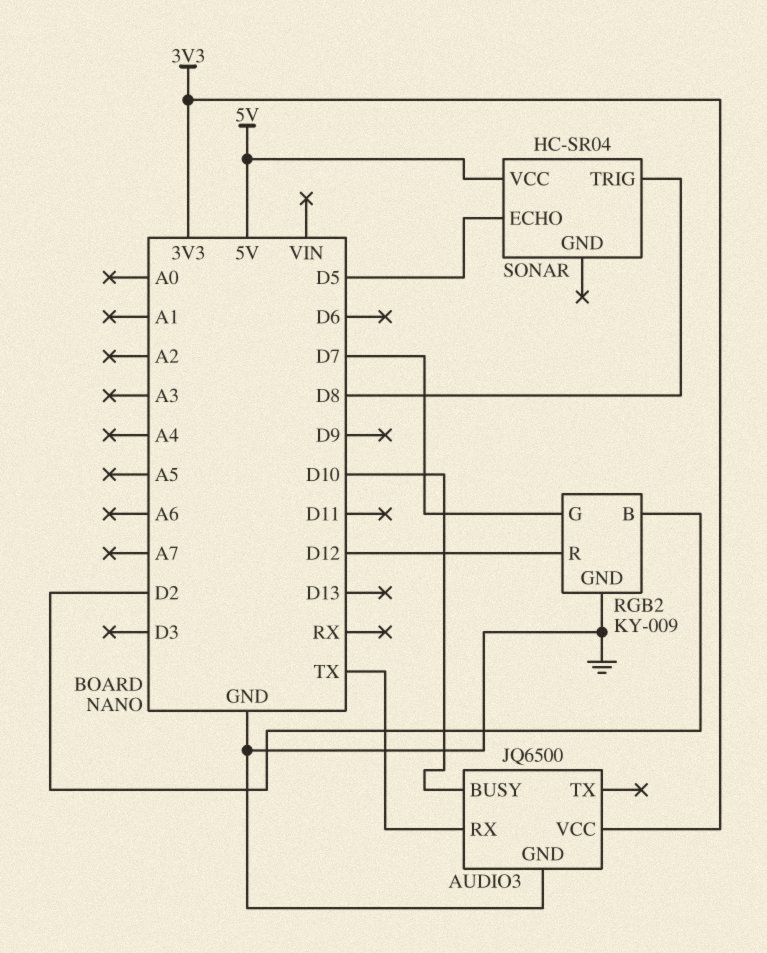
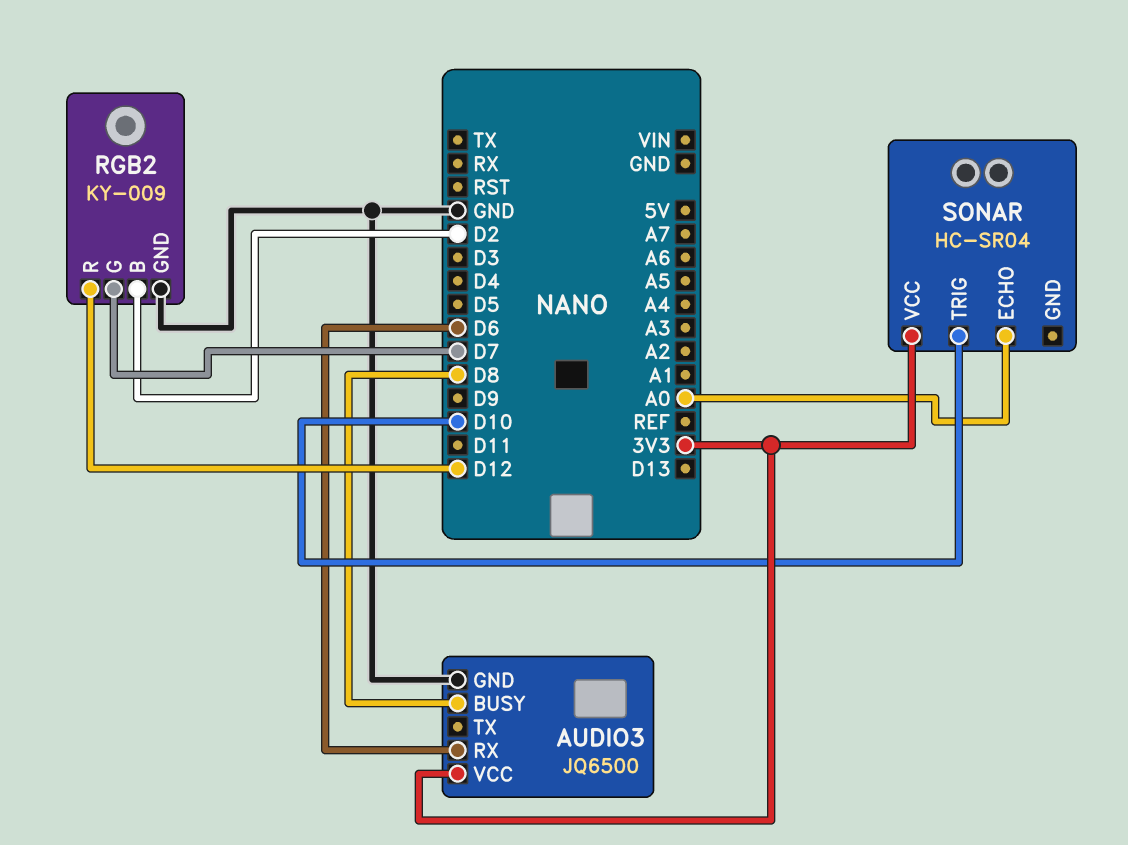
AUDIO3 pin BUSY: D10 -> D8
AUDIO3 pin RX: TX -> D6
SONAR pin ECHO: D5 -> A0
SONAR pin TRIG: D8 -> D10
SONAR pin VCC: 5V -> 3V3

